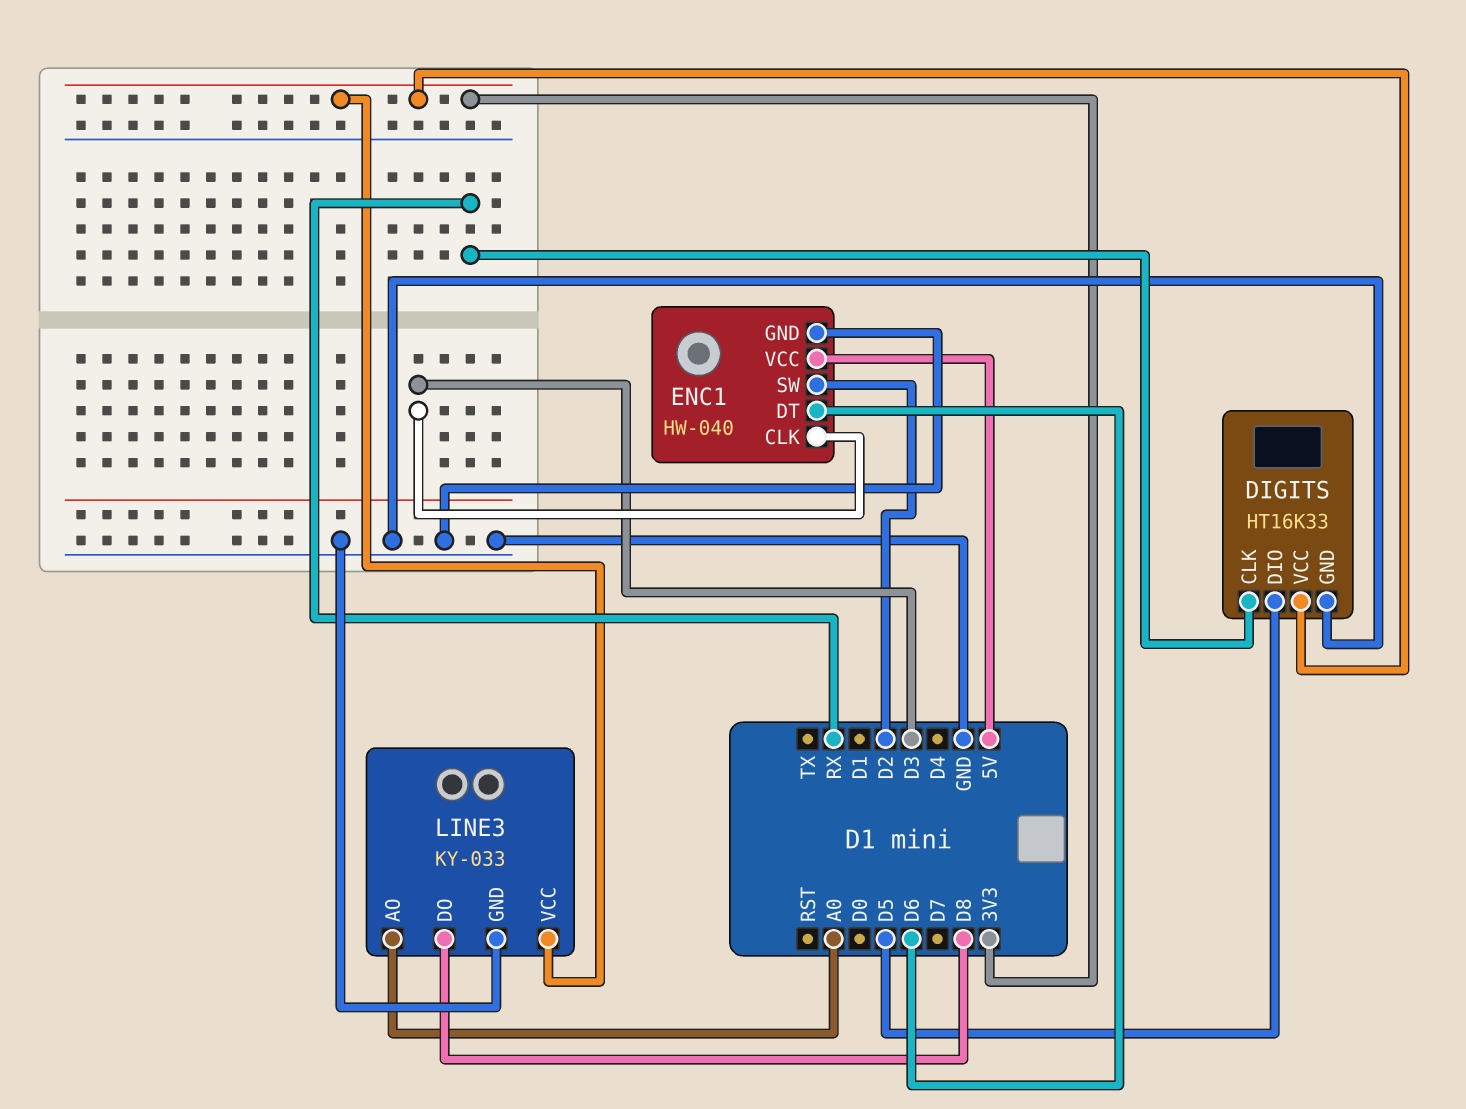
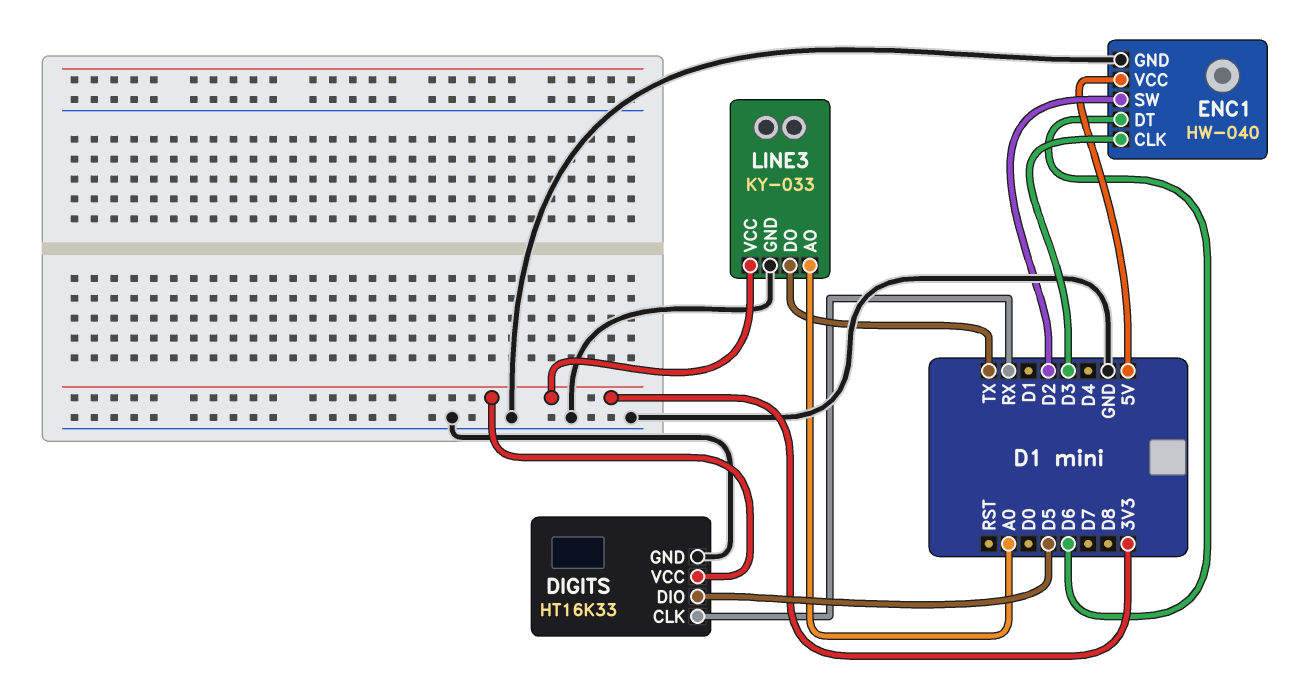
LINE3 pin DO: D8 -> TX

